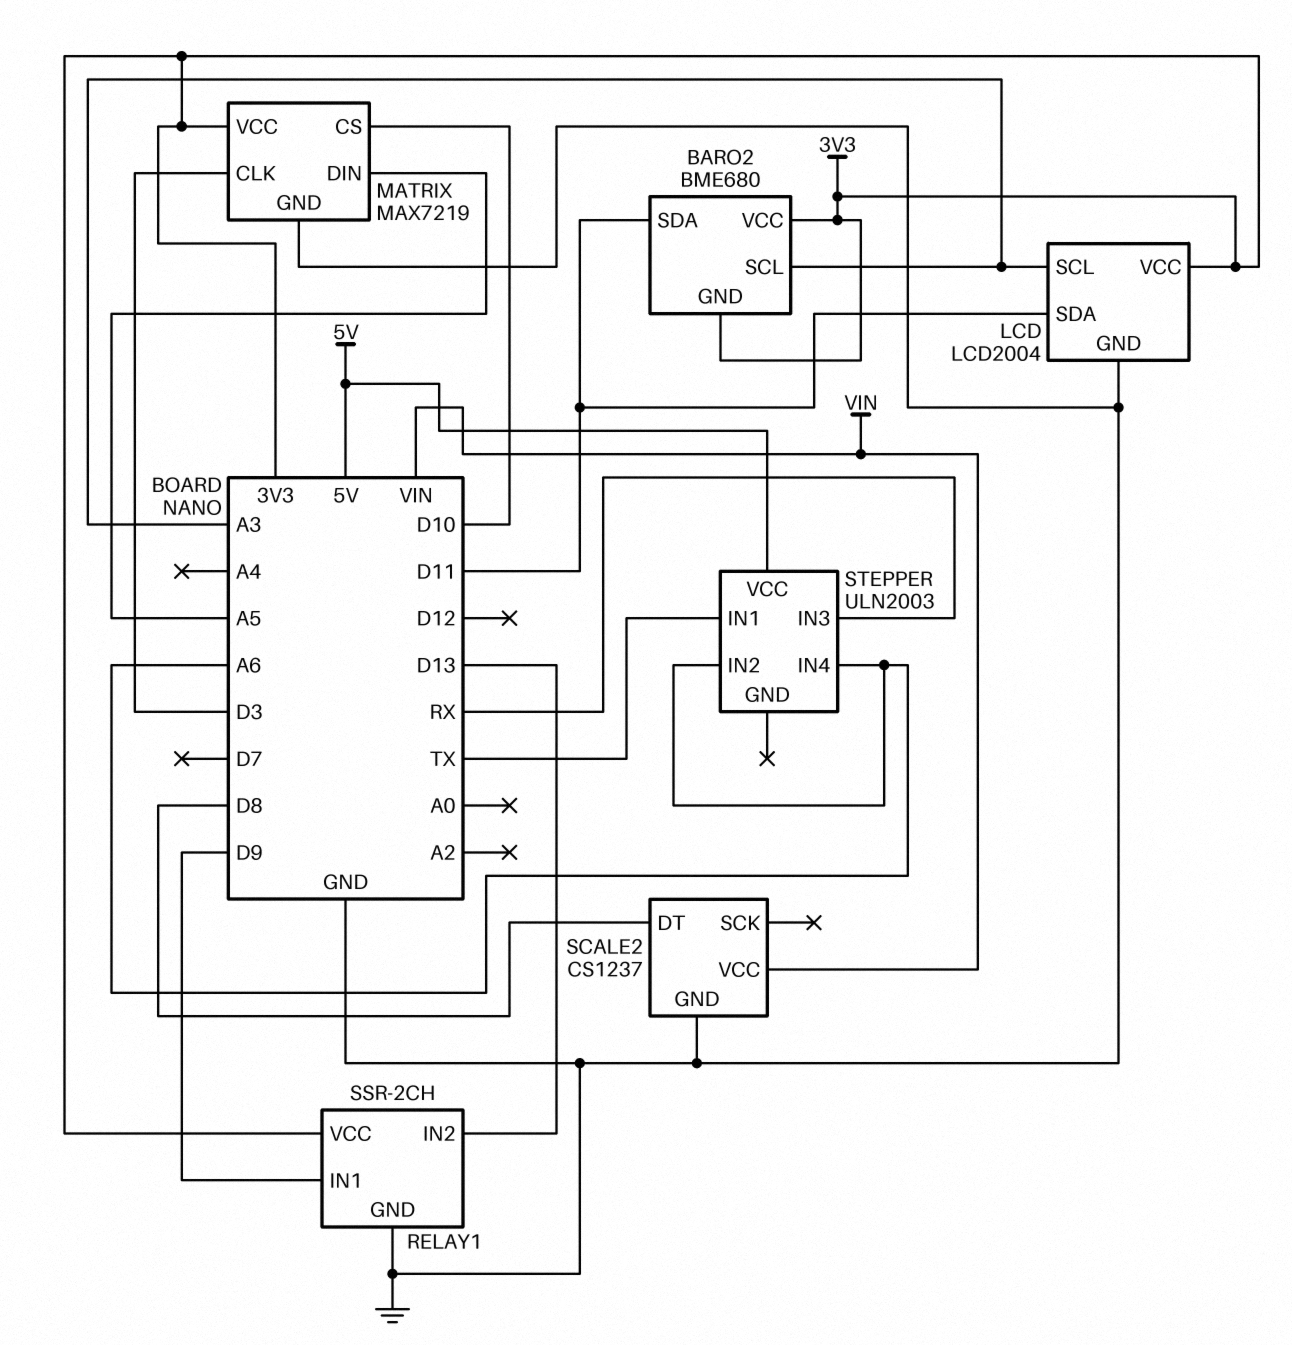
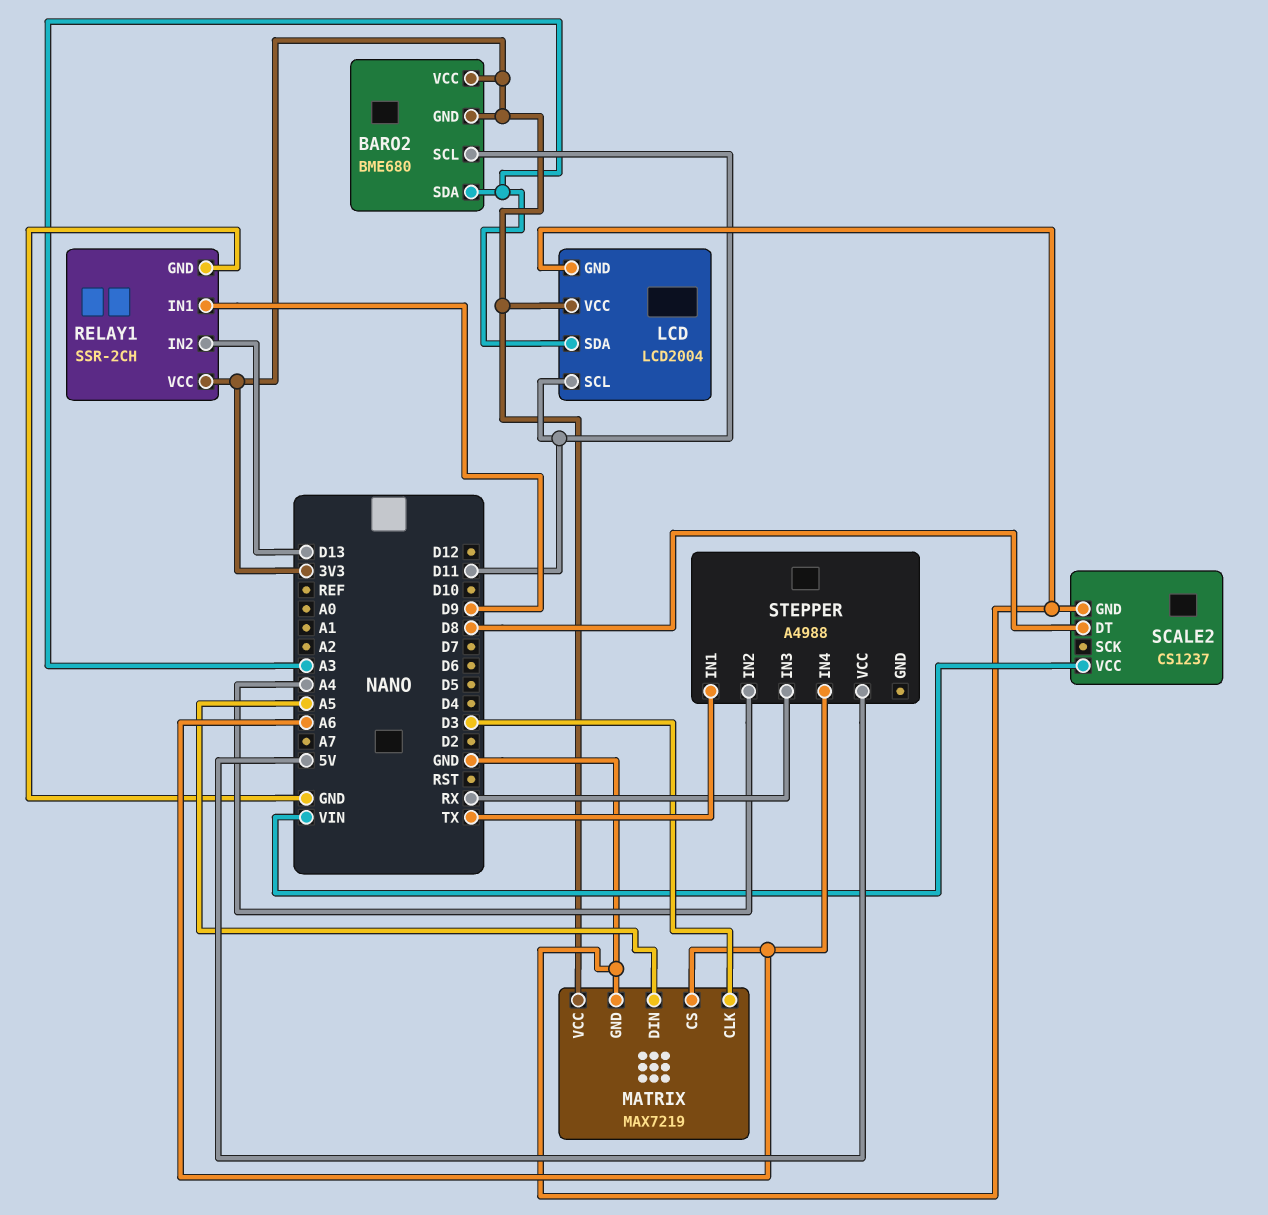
BARO2 pin SCL: A3 -> D11
BARO2 pin SDA: D11 -> A3
LCD pin SCL: A3 -> D11
LCD pin SDA: D11 -> A3
MATRIX pin CS: D10 -> A6
STEPPER: ULN2003 -> A4988
STEPPER pin IN2: A6 -> A4

